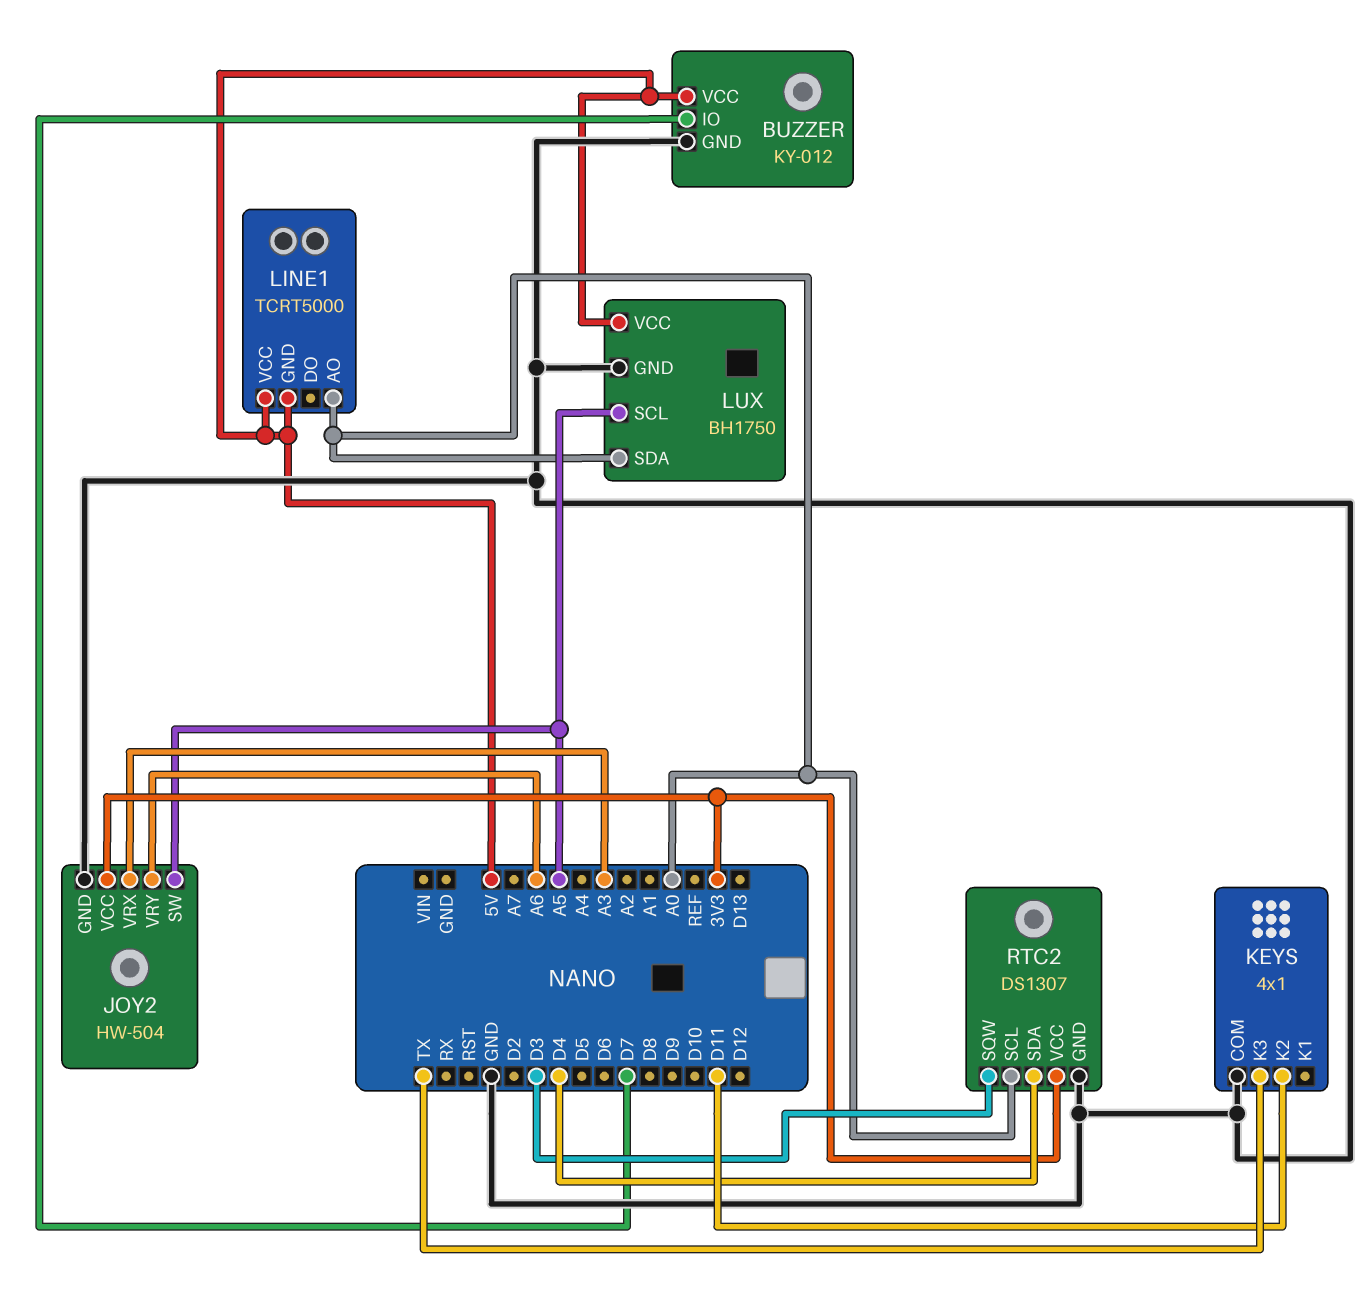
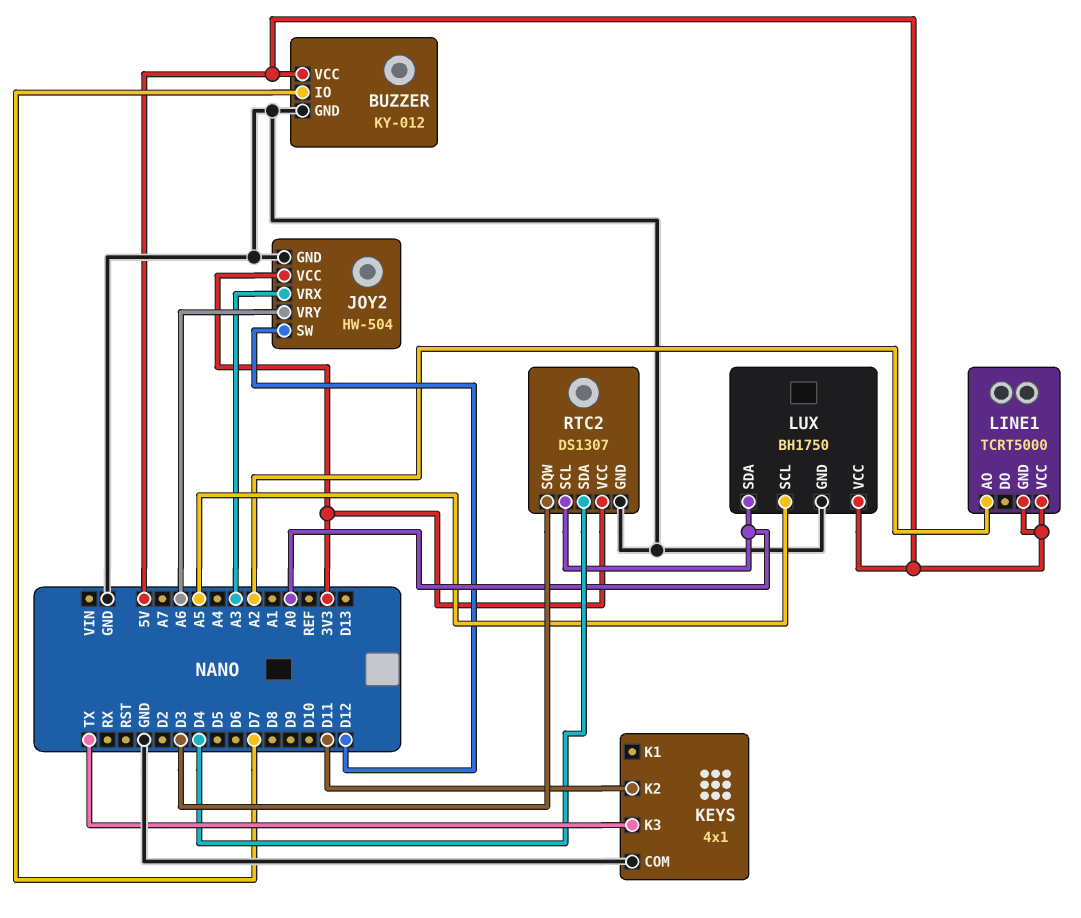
JOY2 pin SW: A5 -> D12
LINE1 pin AO: A0 -> A2

